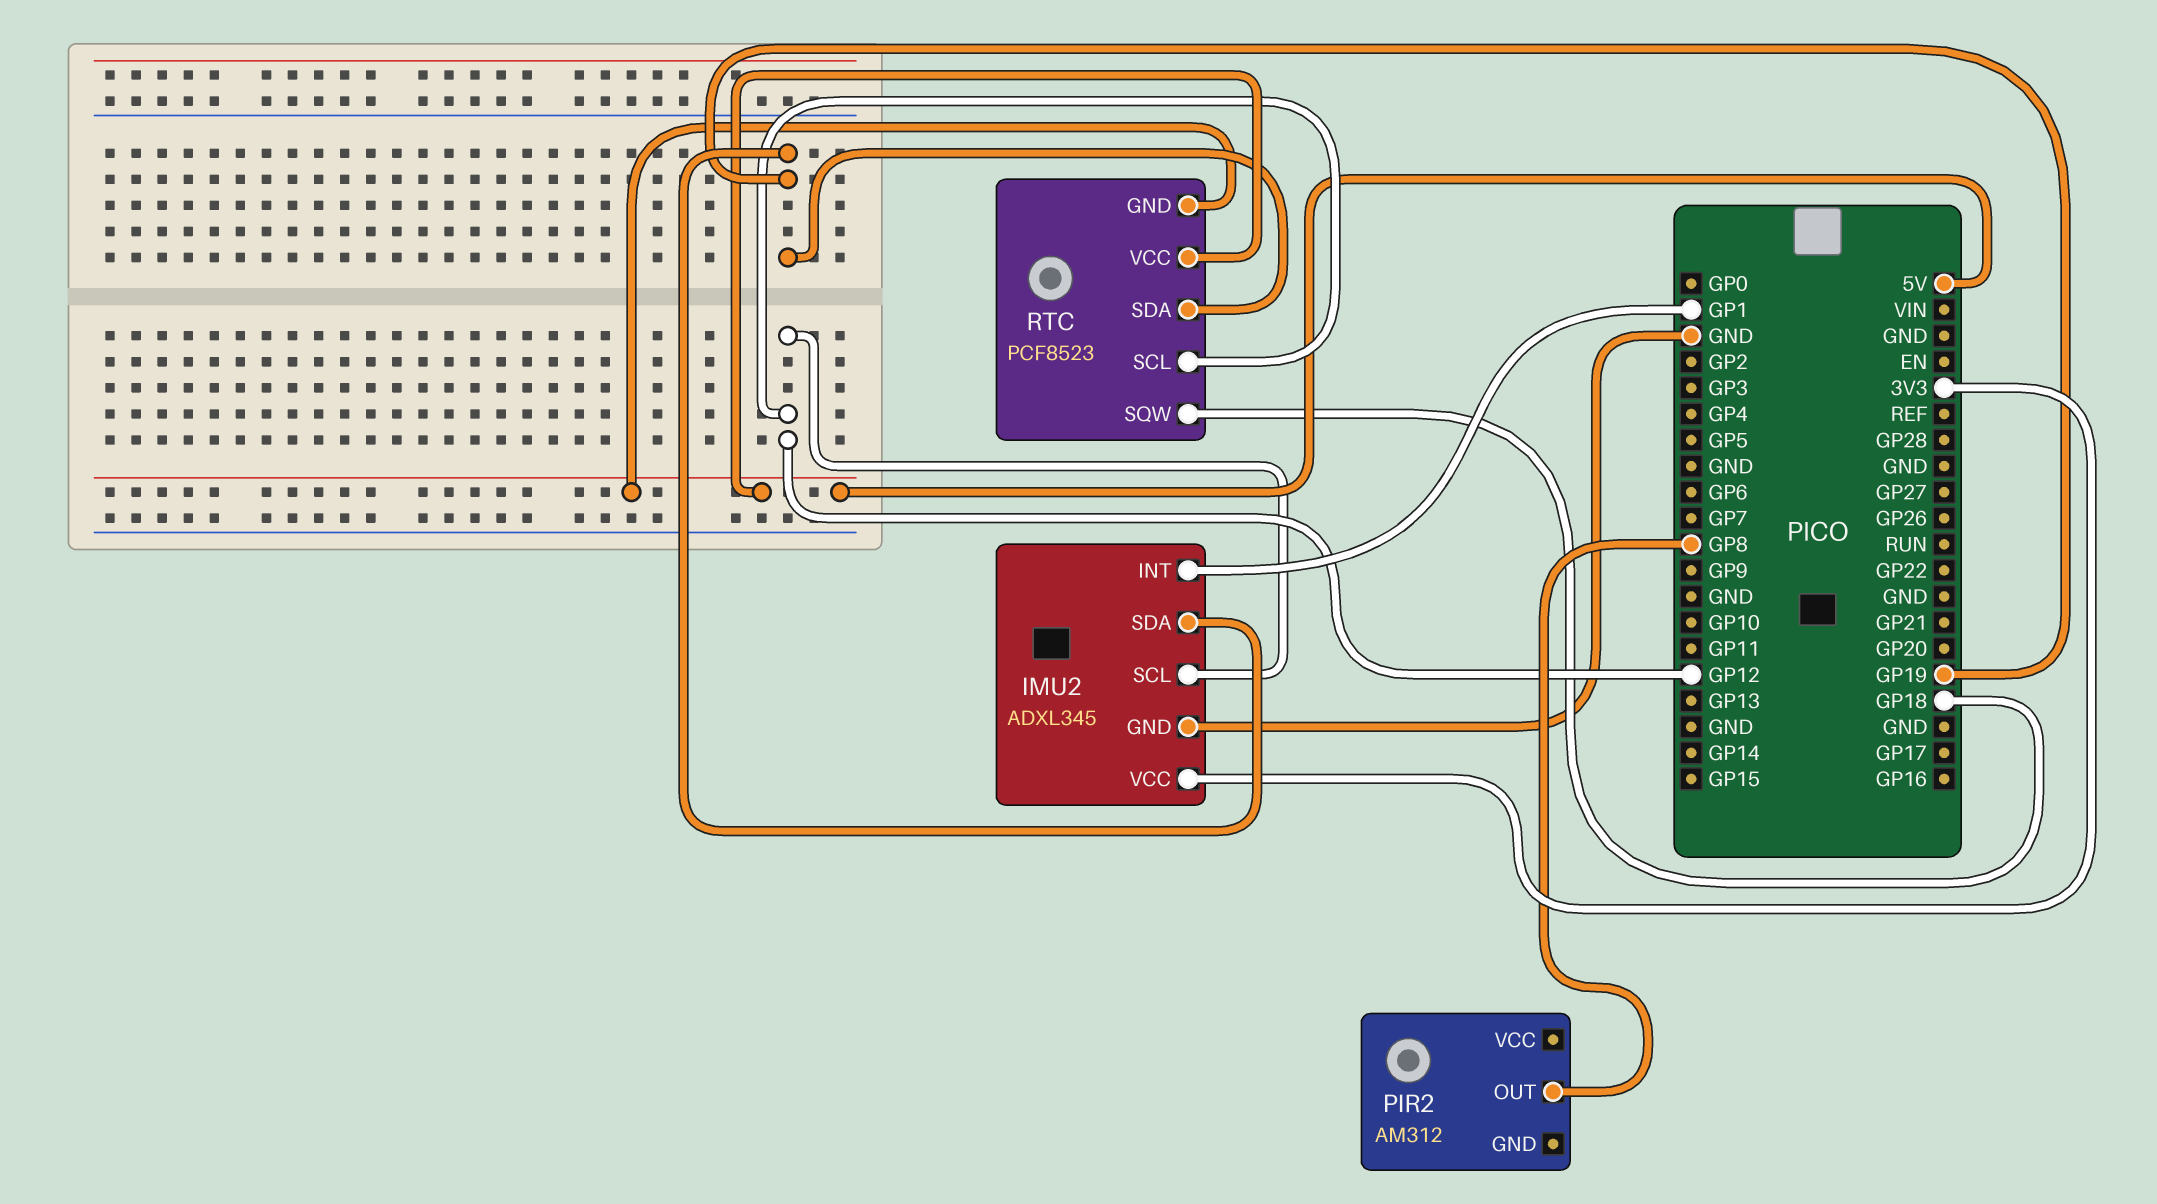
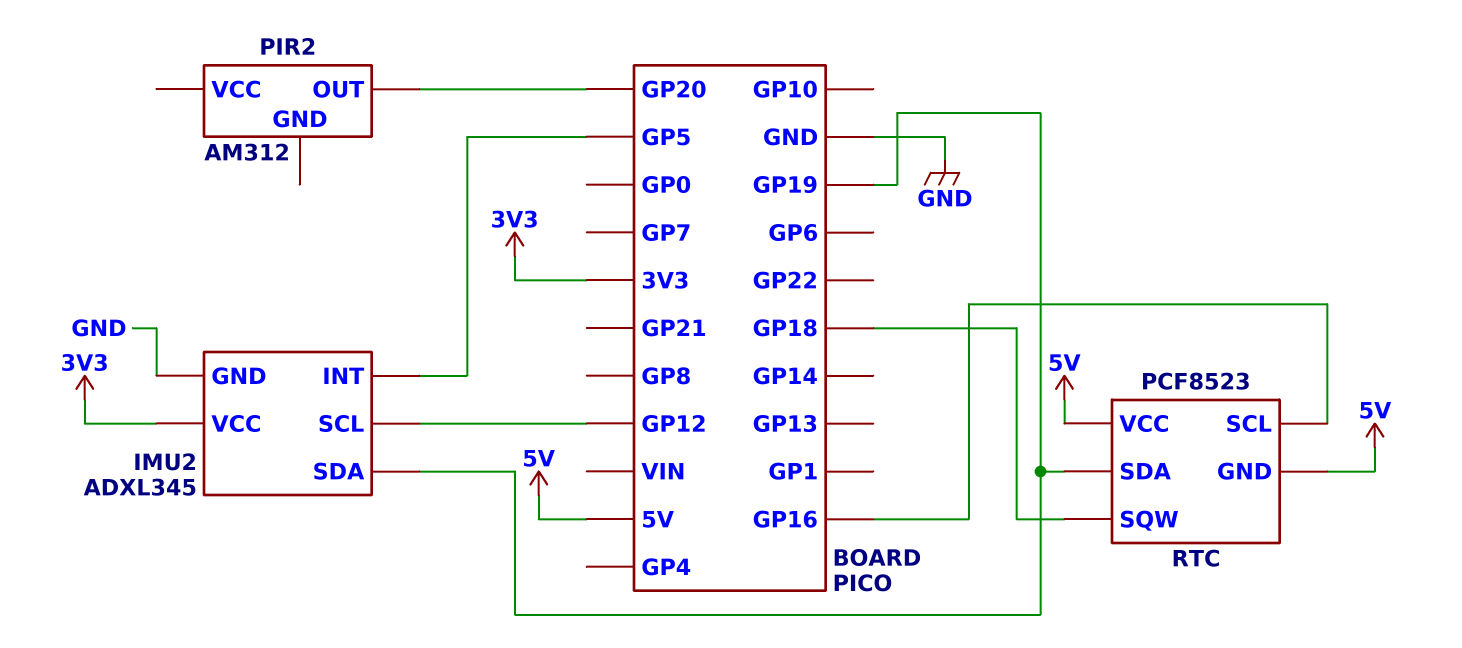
IMU2 pin INT: GP1 -> GP5
PIR2 pin OUT: GP8 -> GP20
RTC pin SCL: GP12 -> GP16

